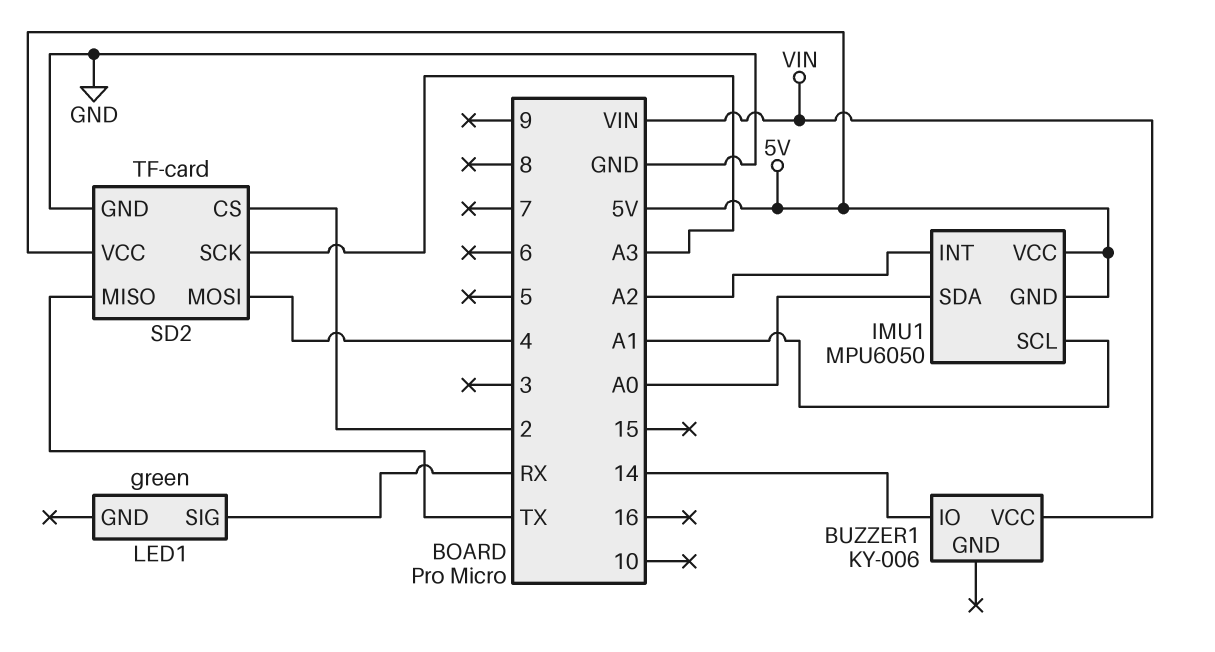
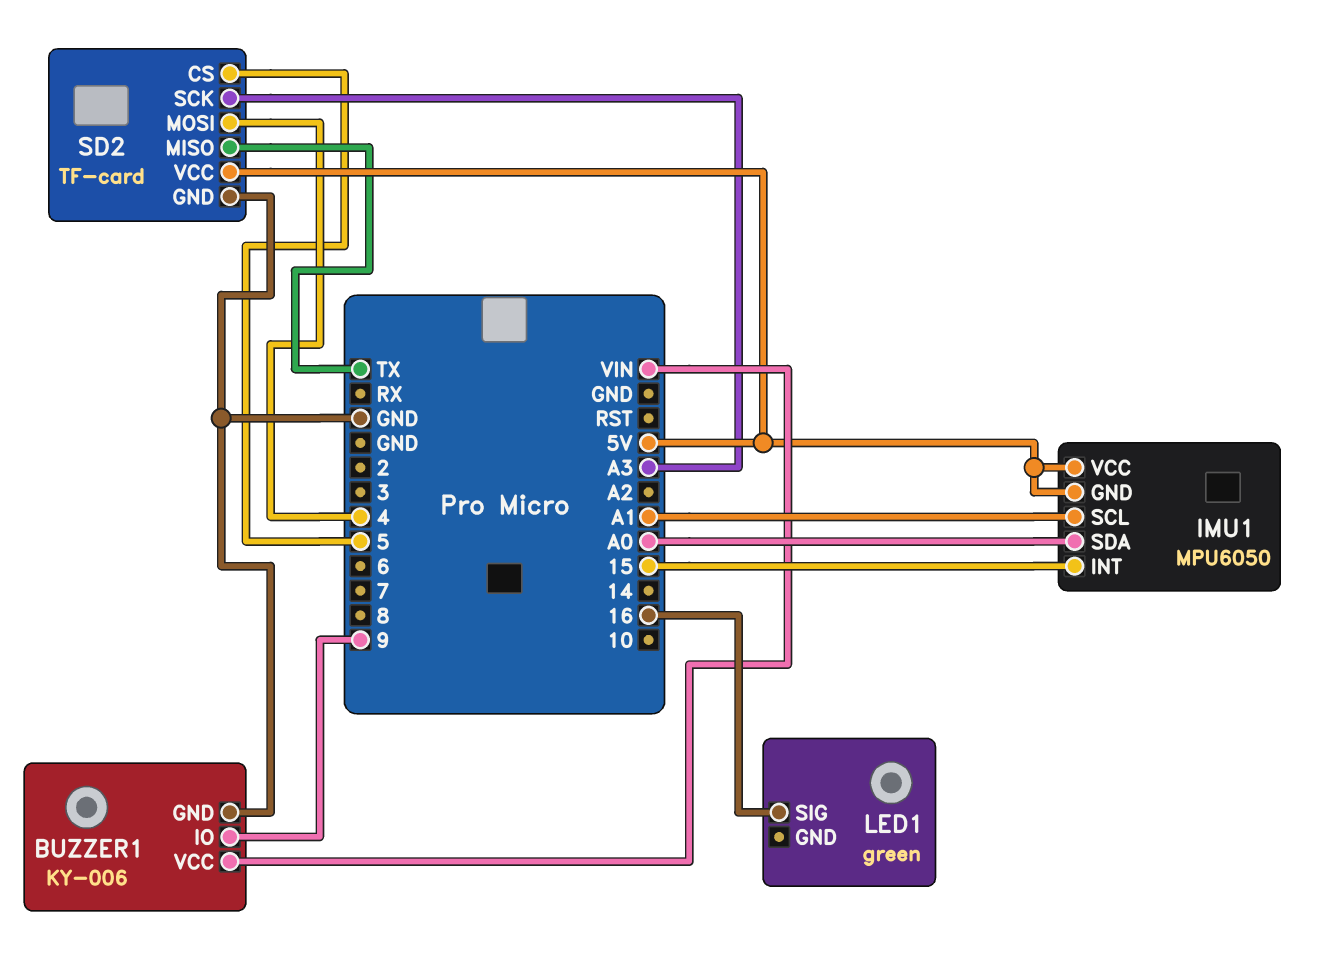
BUZZER1 pin GND: none -> GND
BUZZER1 pin IO: 14 -> 9
IMU1 pin INT: A2 -> 15
LED1 pin SIG: RX -> 16
SD2 pin CS: 2 -> 5

